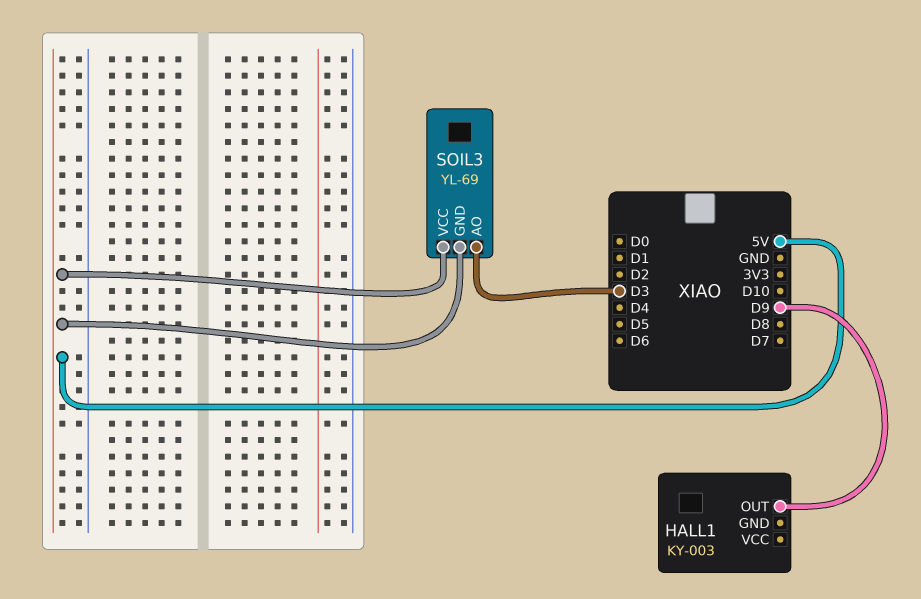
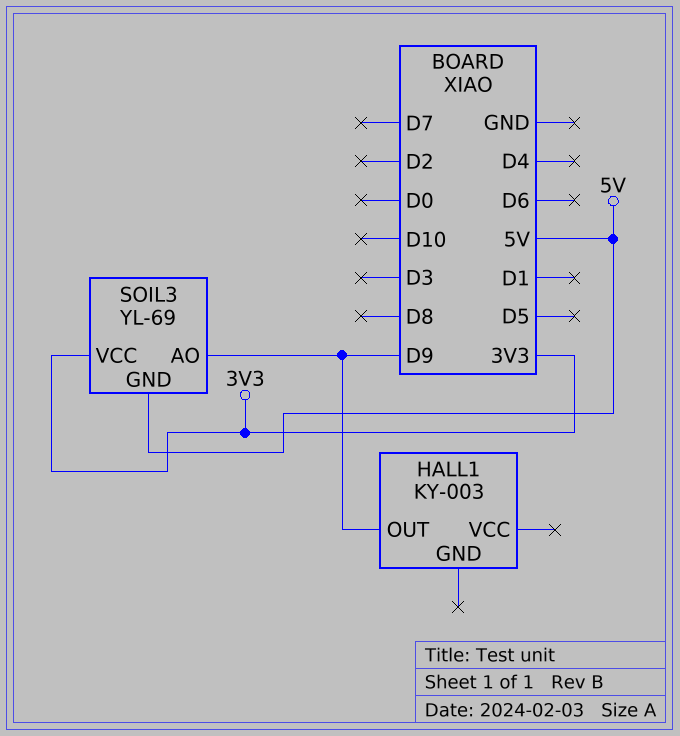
SOIL3 pin AO: D3 -> D9
SOIL3 pin VCC: 5V -> 3V3

